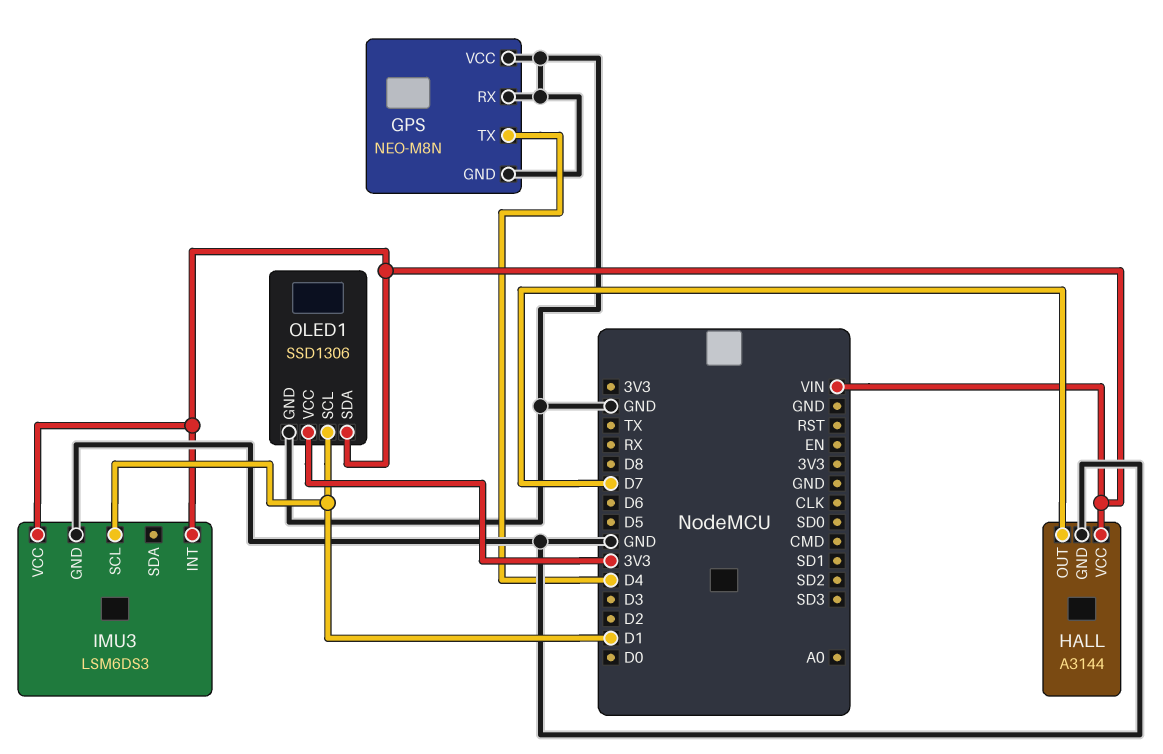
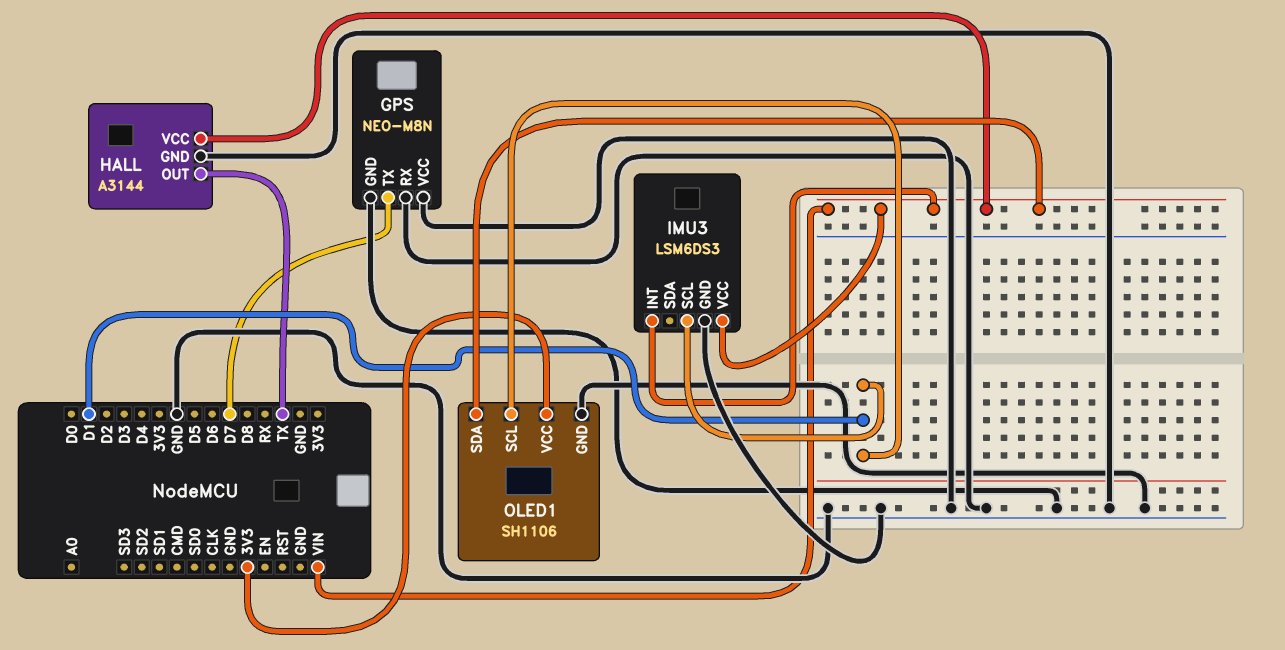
GPS pin TX: D4 -> D7
HALL pin OUT: D7 -> TX
OLED1: SSD1306 -> SH1106

